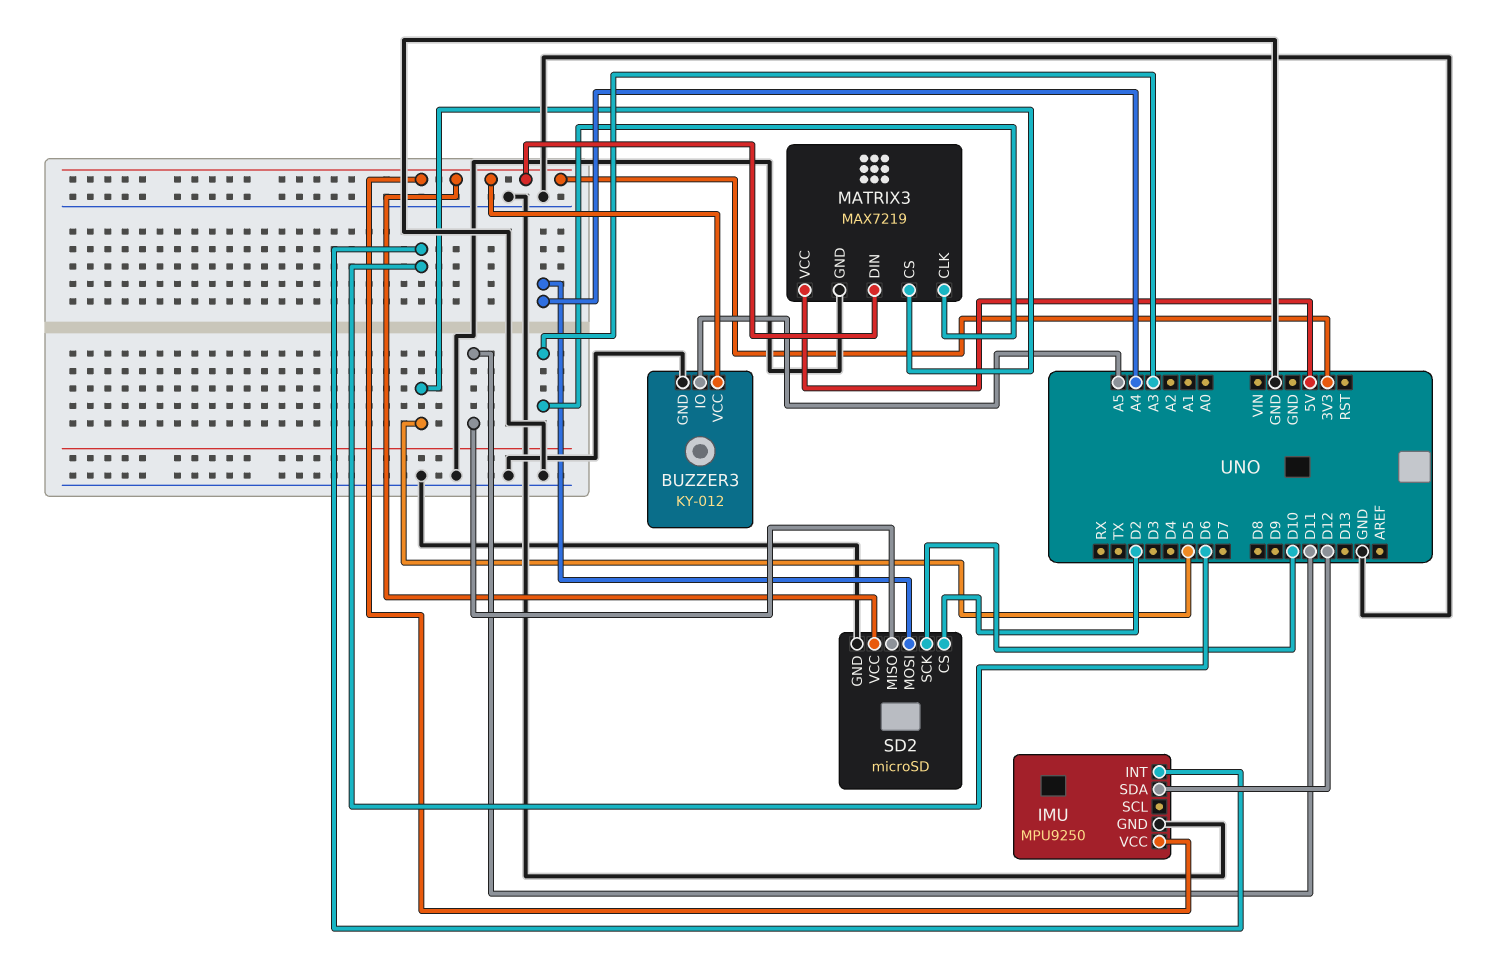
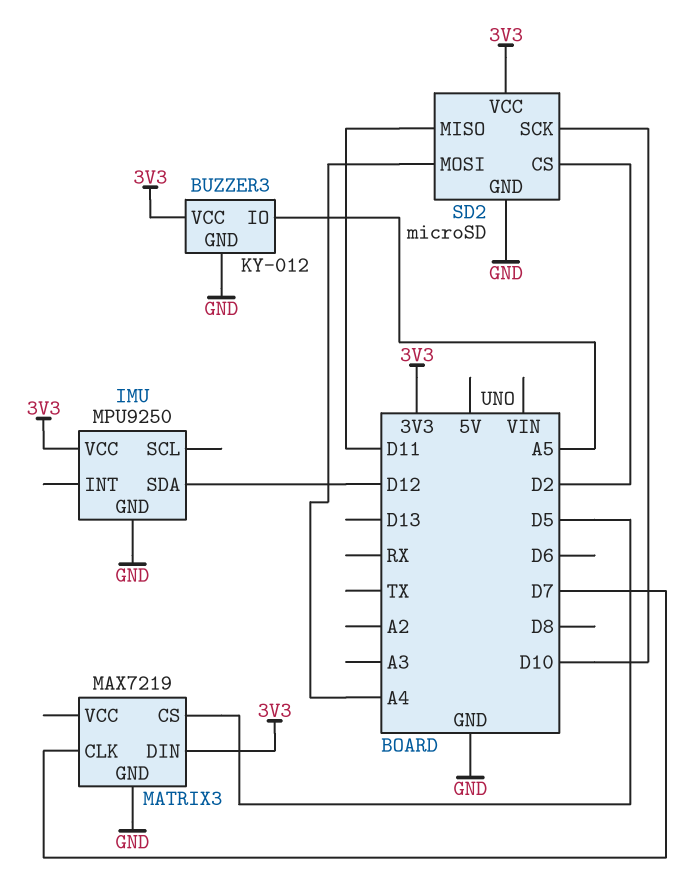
IMU pin INT: D6 -> none
MATRIX3 pin CLK: A3 -> D7
MATRIX3 pin VCC: 5V -> none

